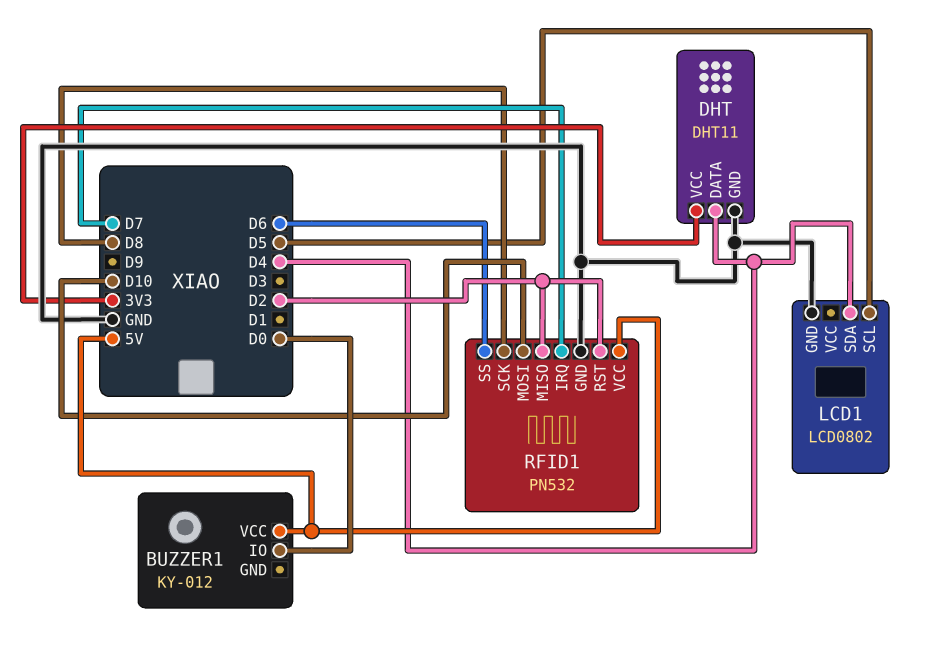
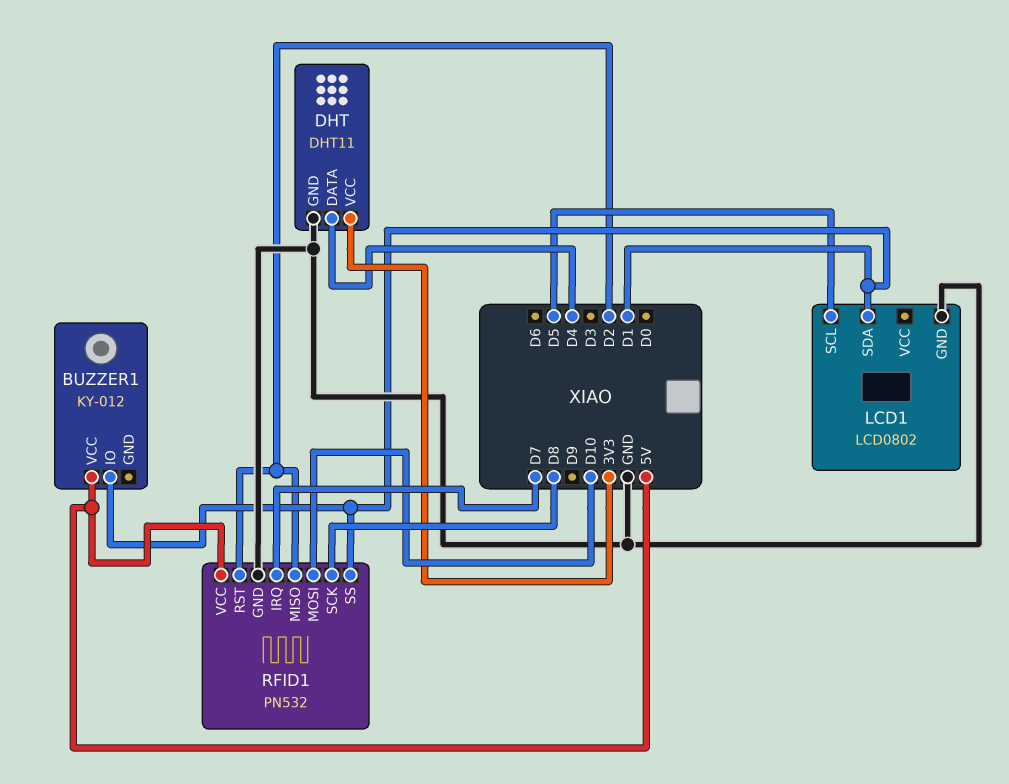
BUZZER1 pin IO: D0 -> D1
LCD1 pin SDA: D4 -> D1
RFID1 pin SS: D6 -> D1

